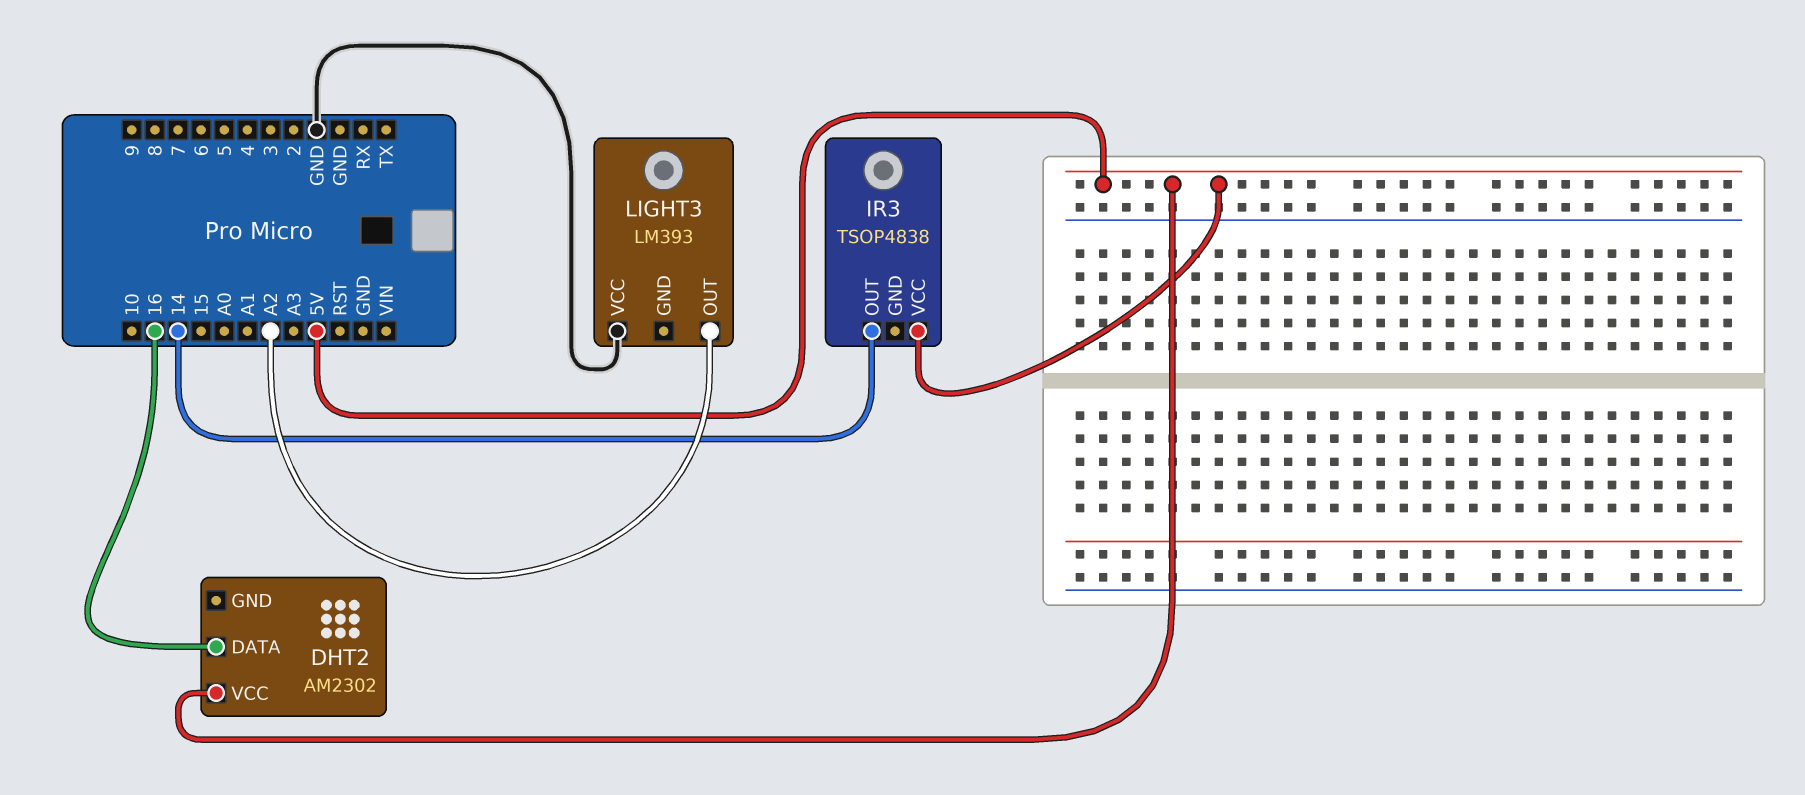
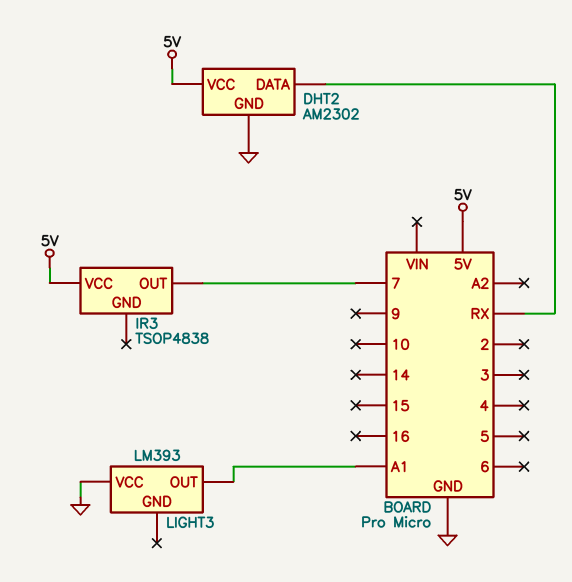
DHT2 pin DATA: 16 -> RX
DHT2 pin GND: none -> GND
IR3 pin OUT: 14 -> 7
LIGHT3 pin OUT: A2 -> A1

